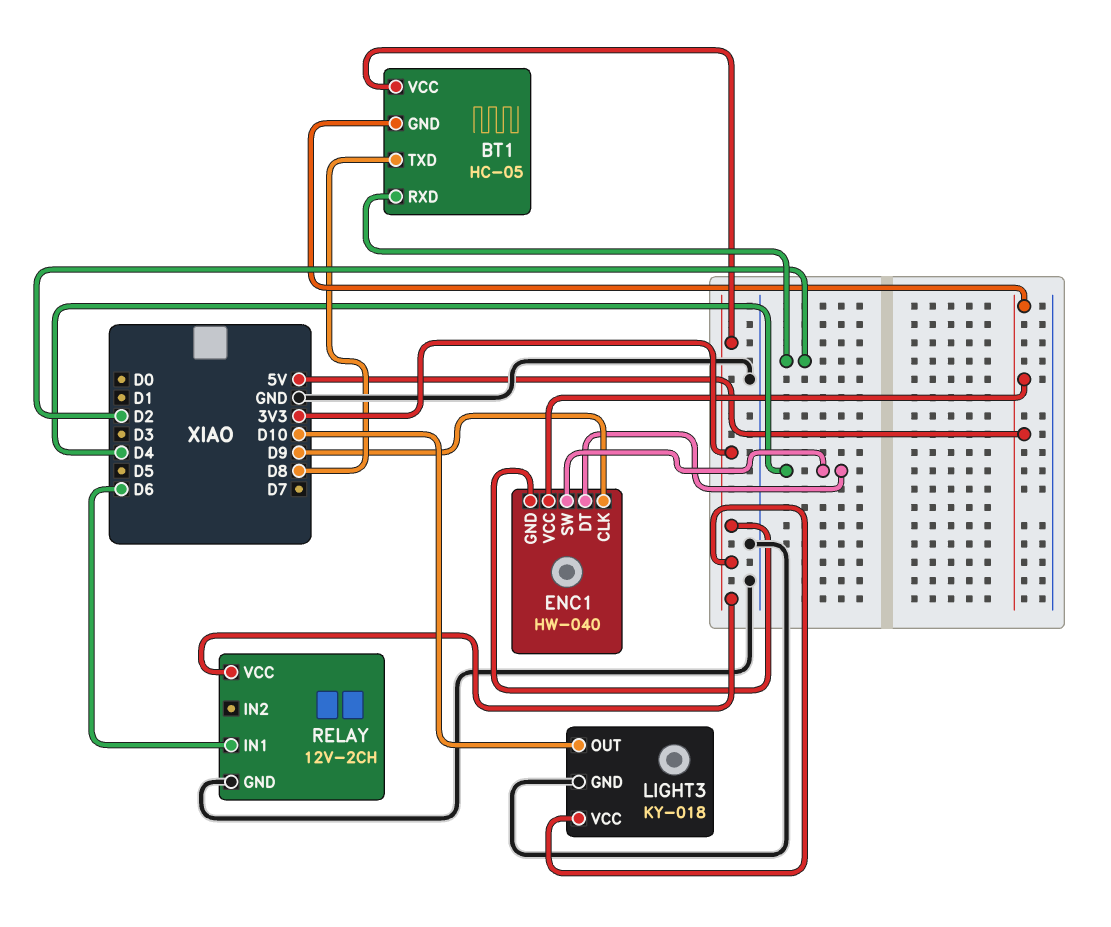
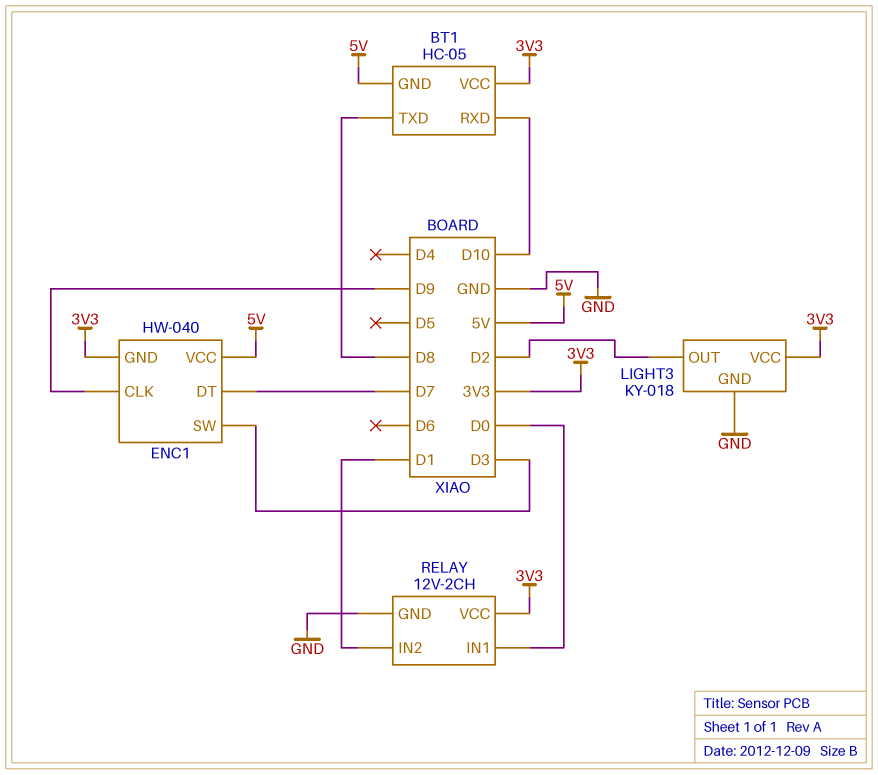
BT1 pin RXD: D2 -> D10
ENC1 pin DT: D4 -> D7
ENC1 pin SW: D4 -> D3
LIGHT3 pin OUT: D10 -> D2
RELAY pin IN1: D6 -> D0
RELAY pin IN2: none -> D1

